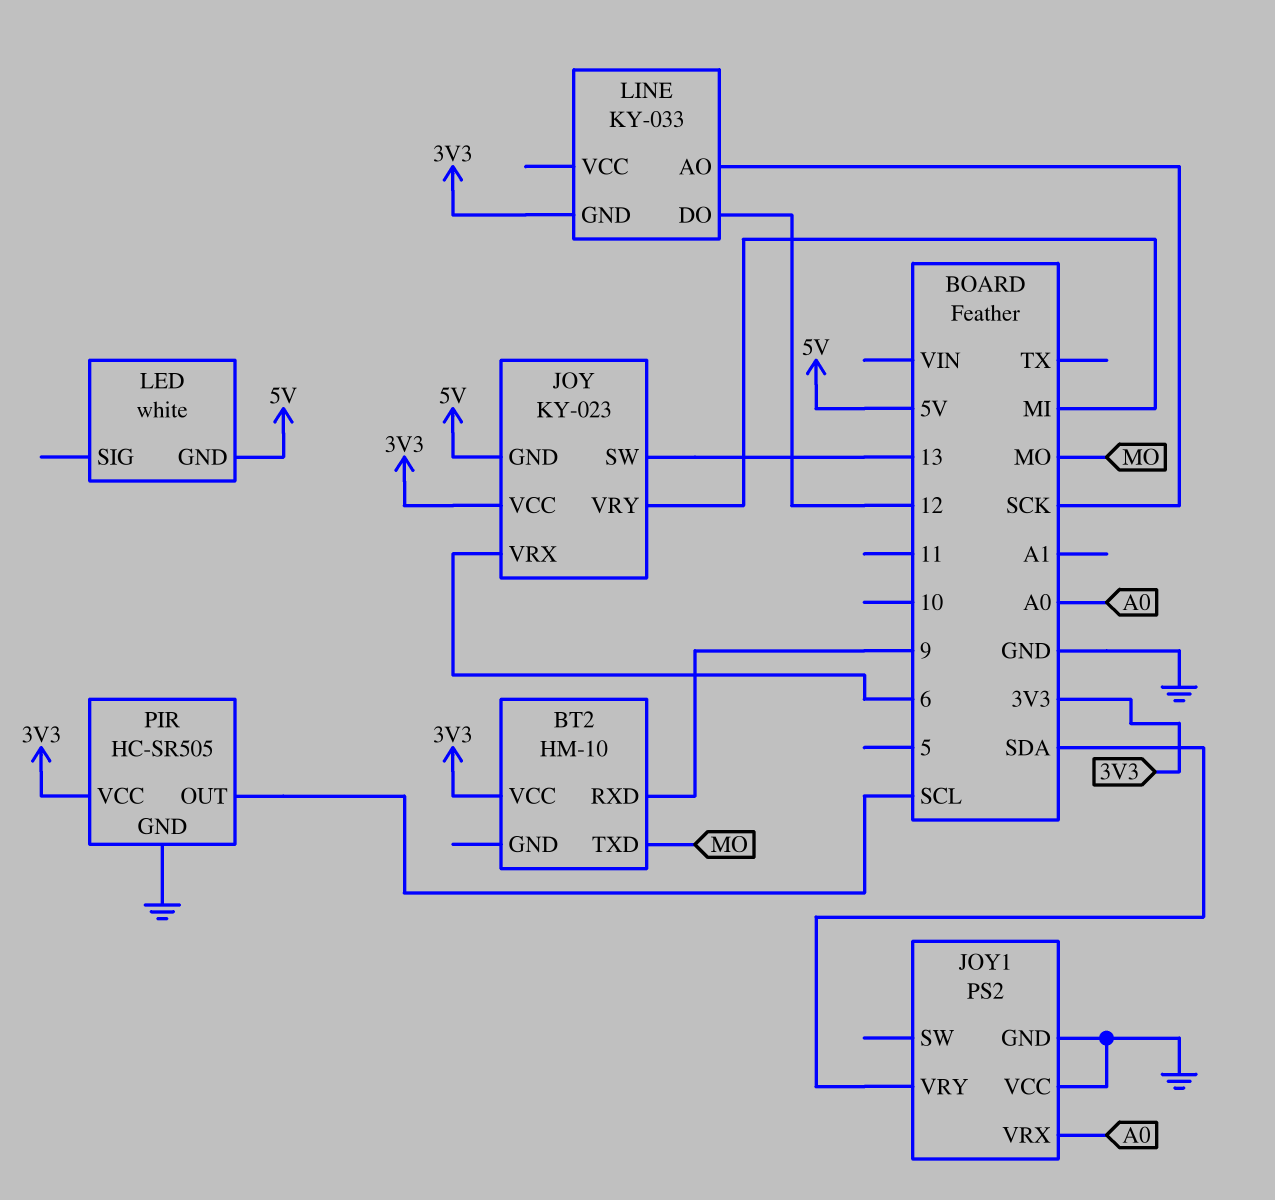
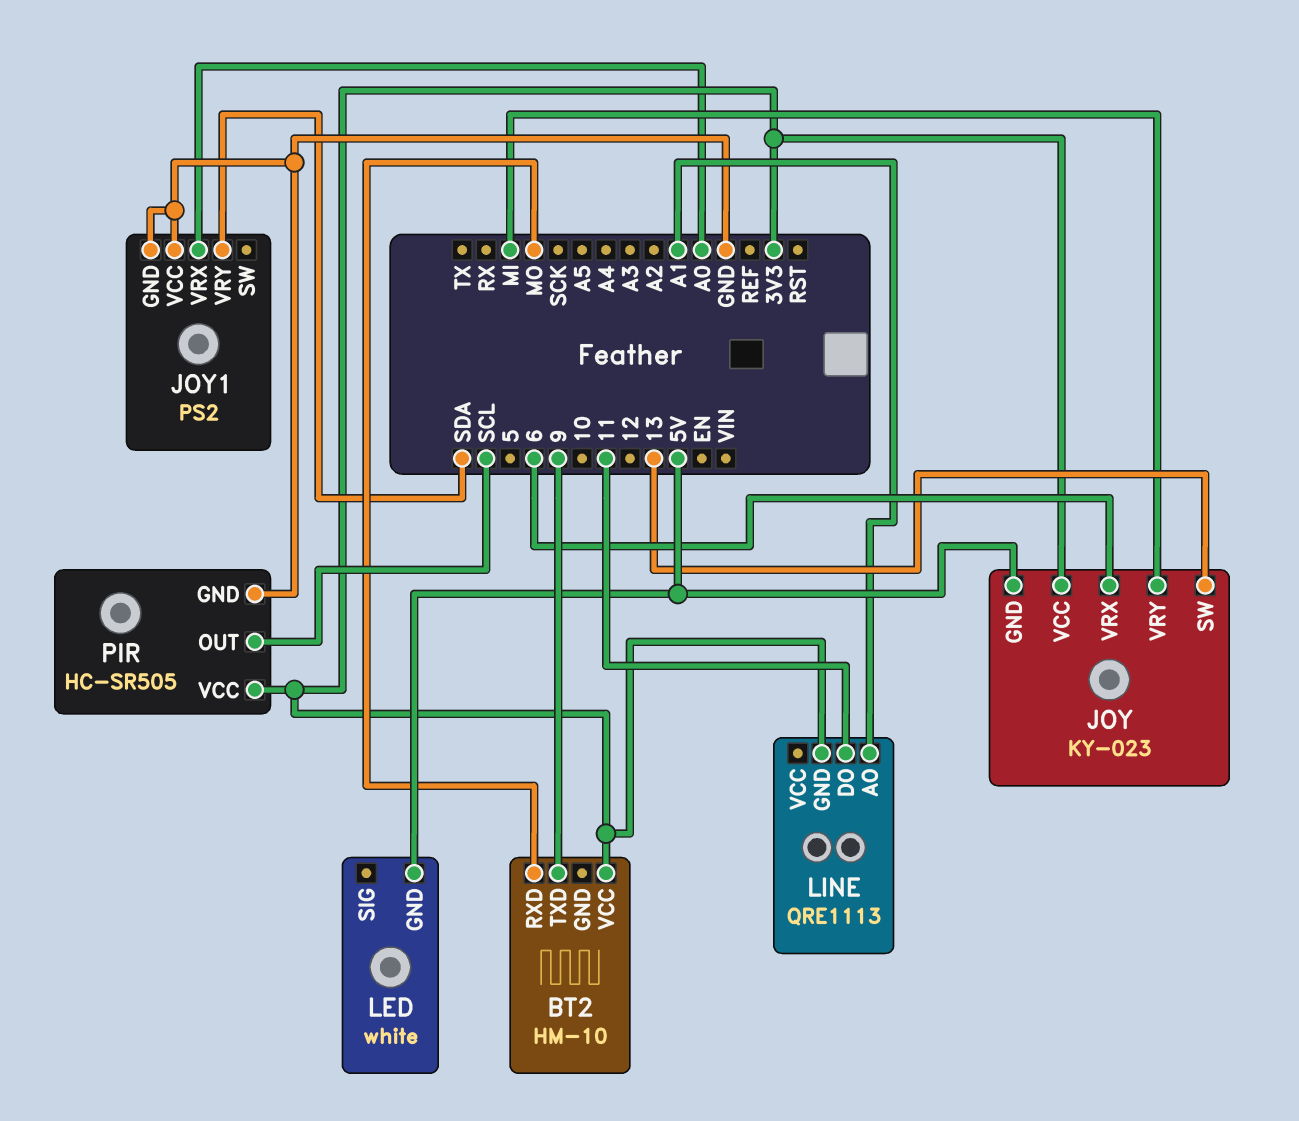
BT2 pin RXD: 9 -> MO
BT2 pin TXD: MO -> 9
LINE: KY-033 -> QRE1113
LINE pin AO: SCK -> A1
LINE pin DO: 12 -> 11

